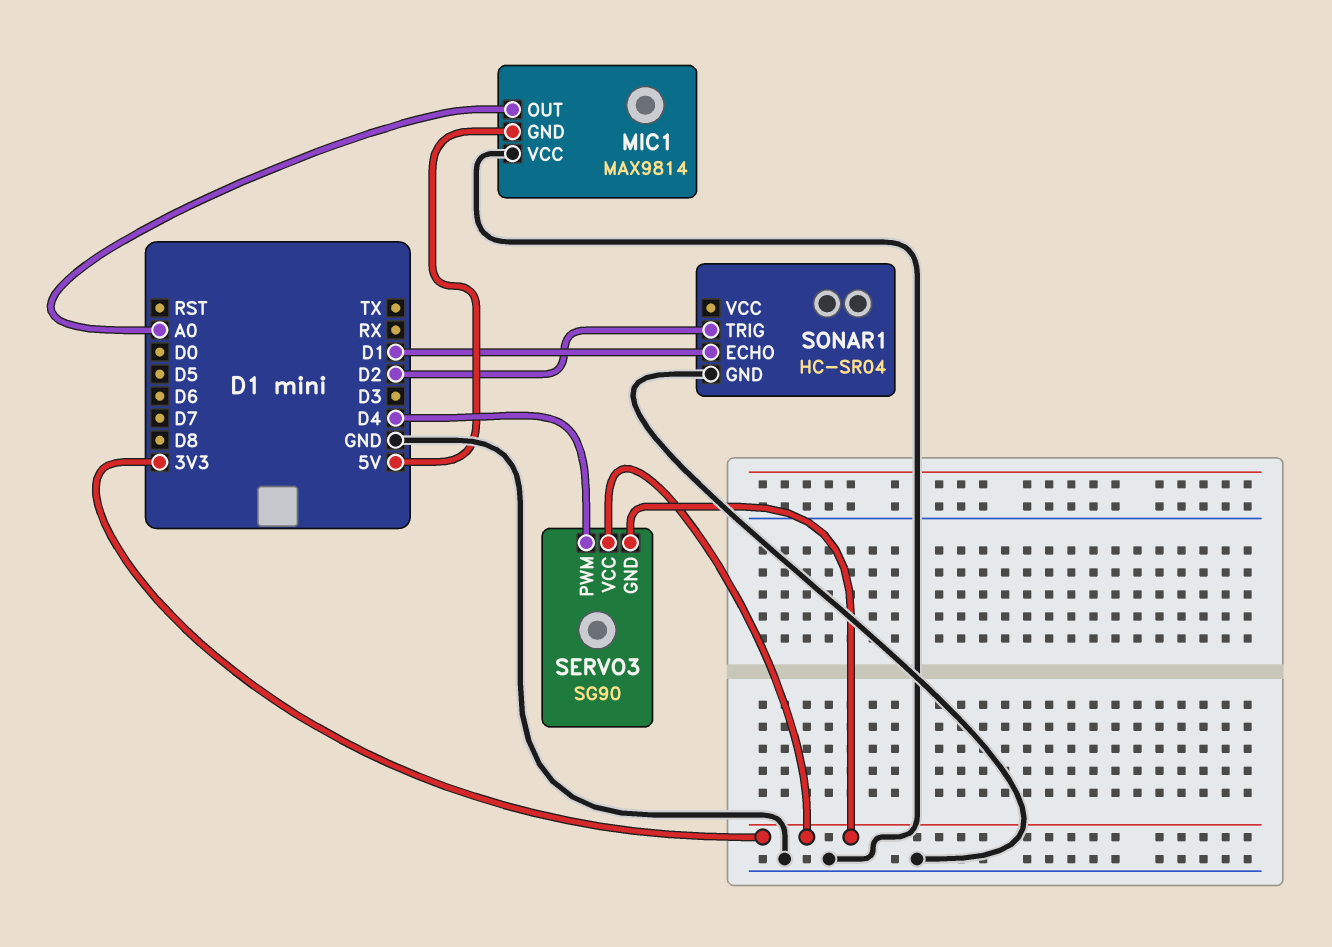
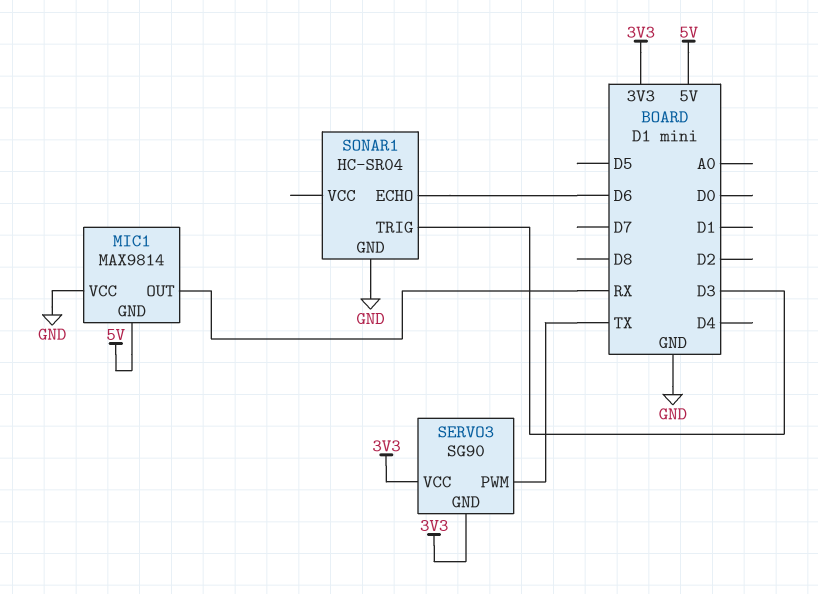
MIC1 pin OUT: A0 -> RX
SERVO3 pin PWM: D4 -> TX
SONAR1 pin ECHO: D1 -> D6
SONAR1 pin TRIG: D2 -> D3

